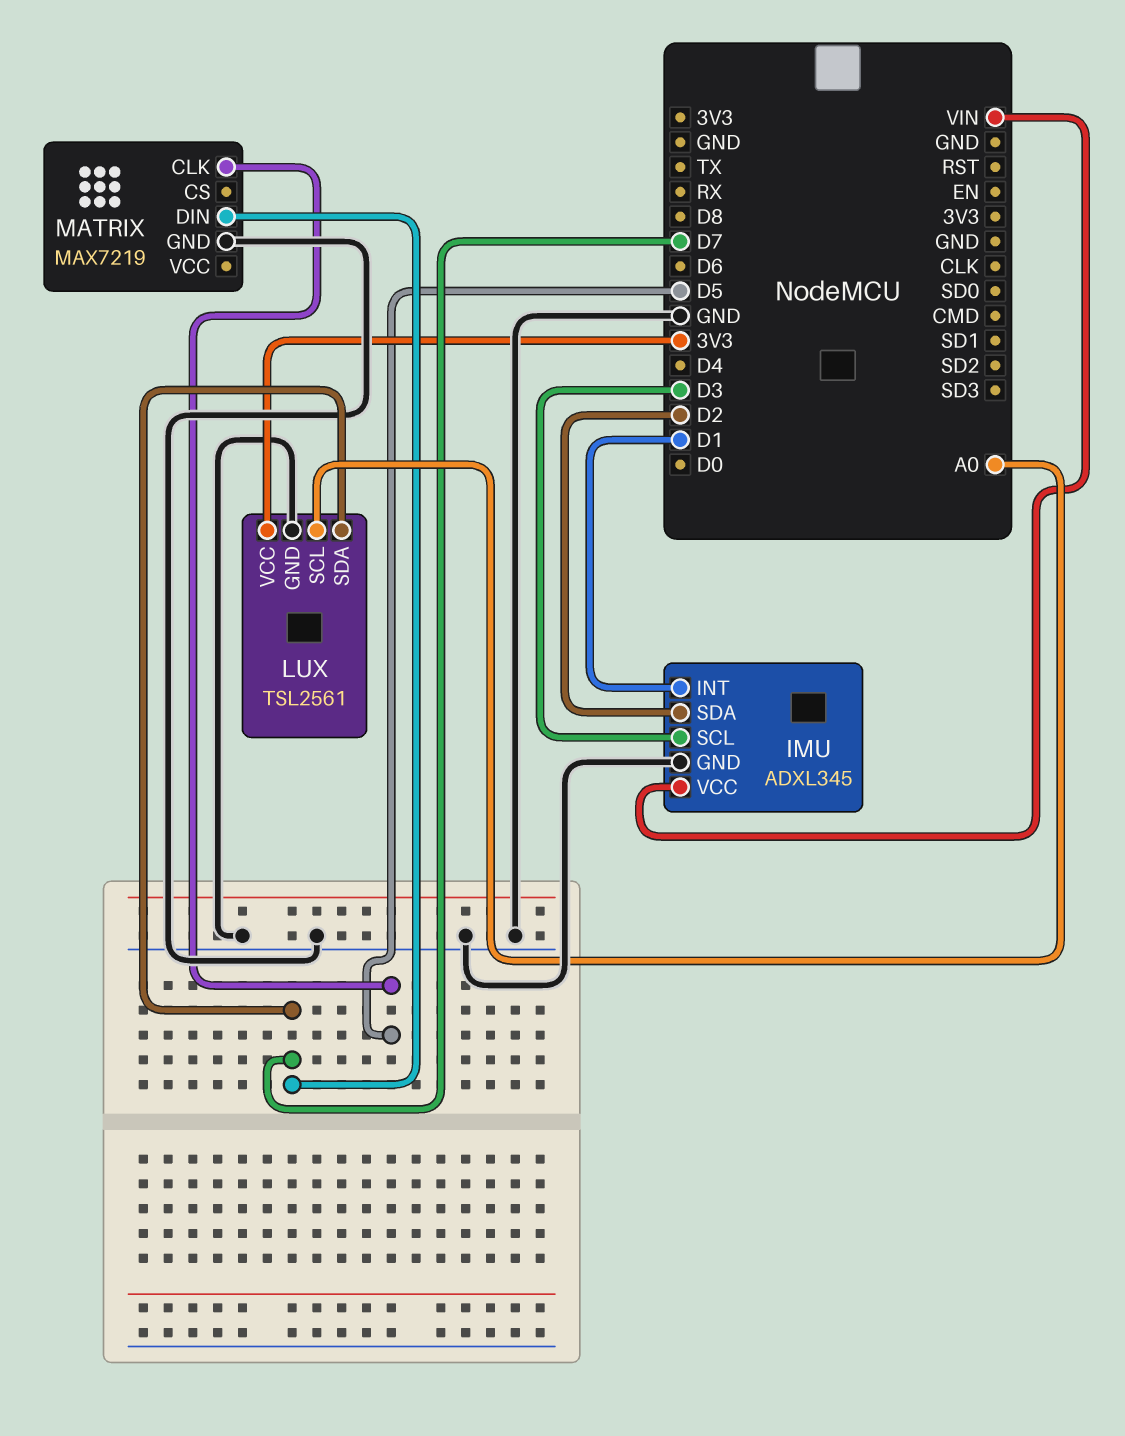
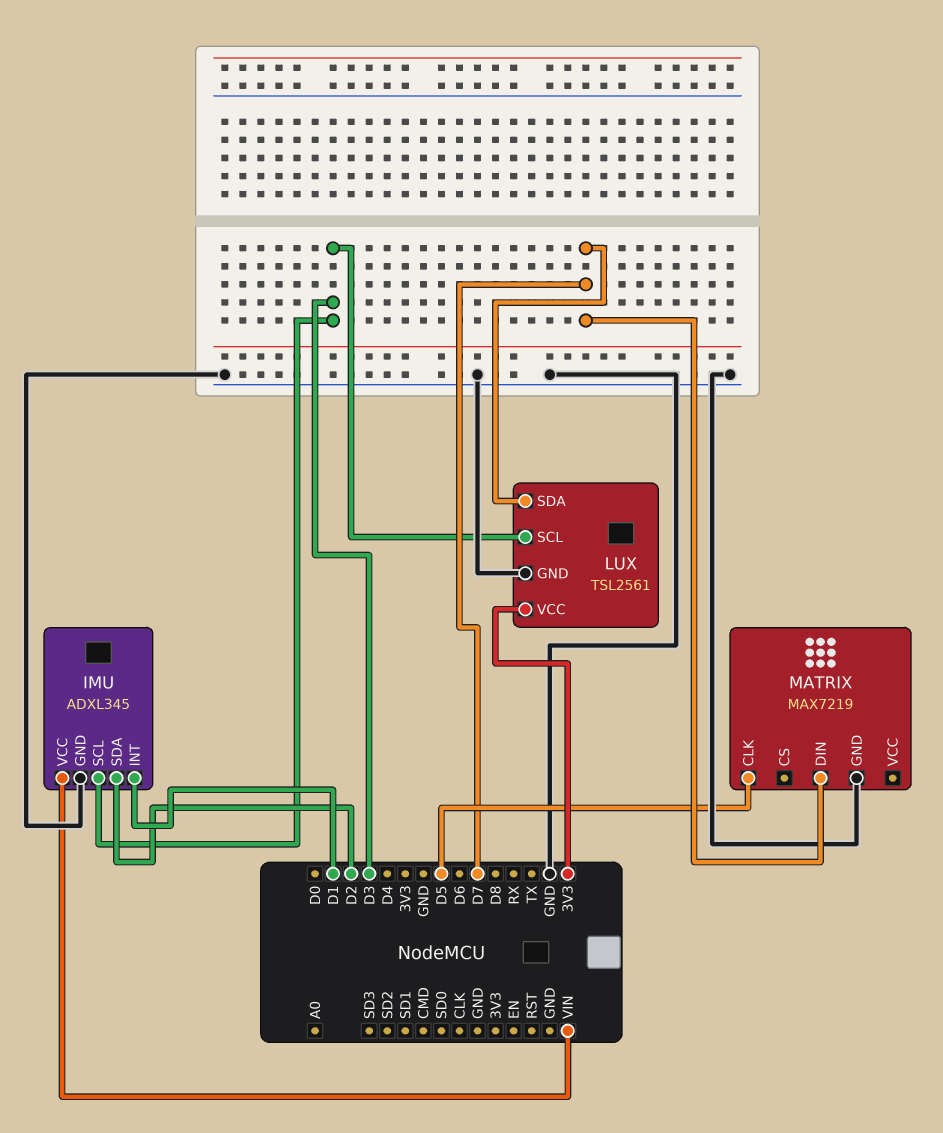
LUX pin SCL: A0 -> D3

